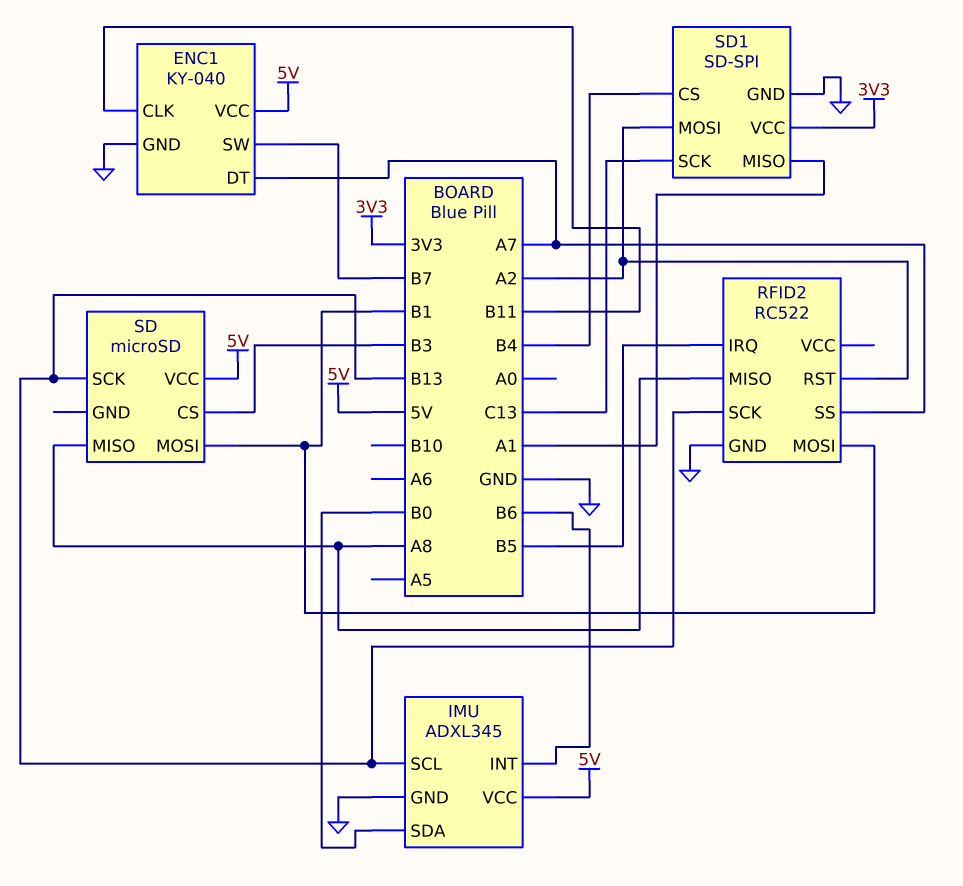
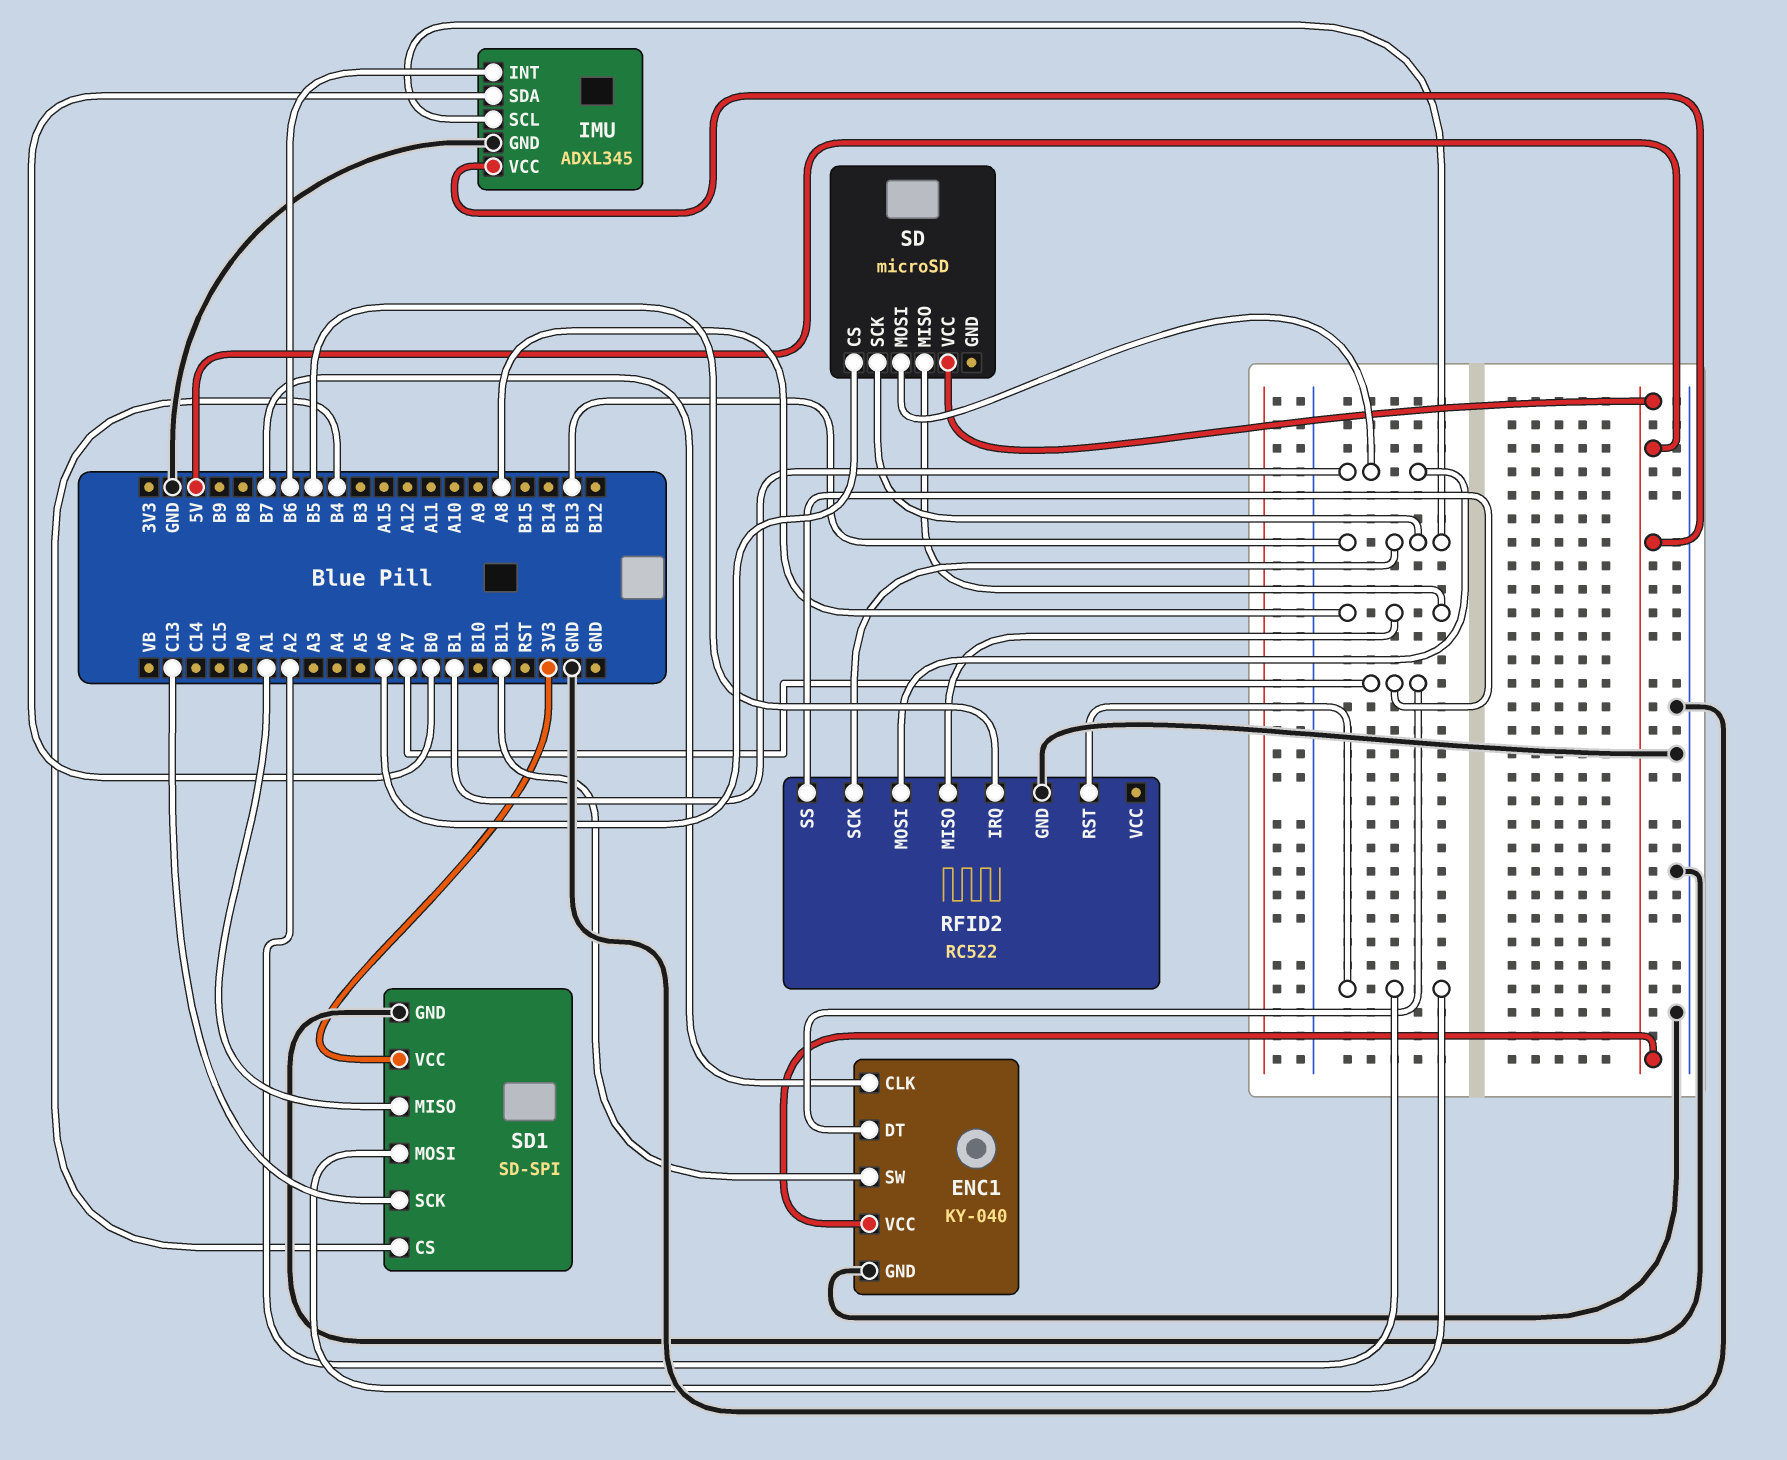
ENC1 pin CLK: B11 -> B7
ENC1 pin SW: B7 -> B11
SD pin CS: B3 -> A6

